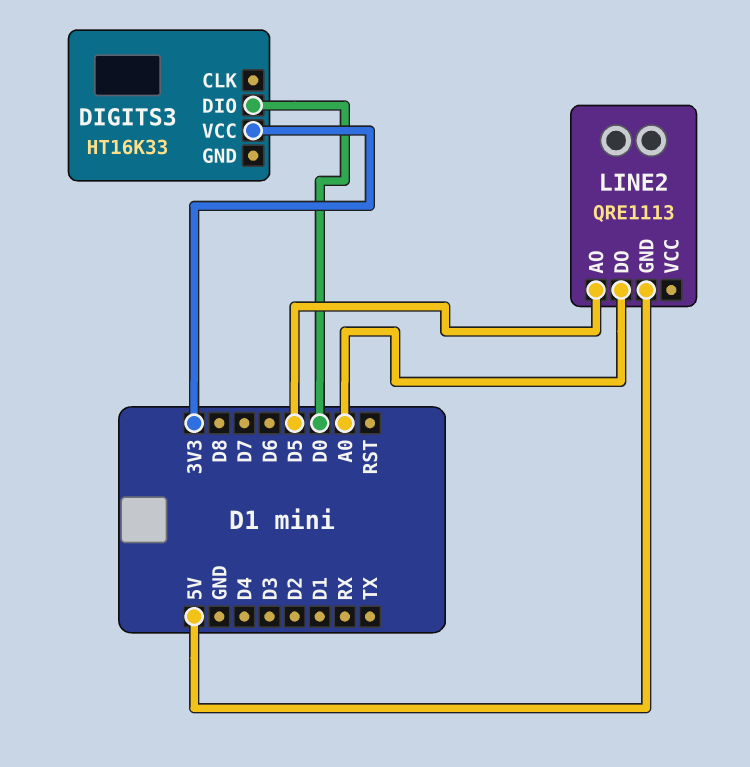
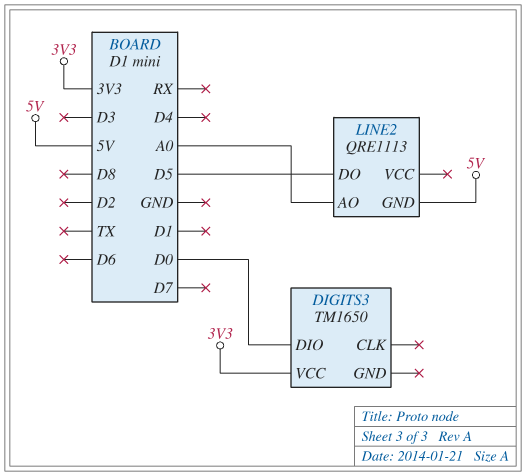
DIGITS3: HT16K33 -> TM1650
LINE2 pin AO: D5 -> A0
LINE2 pin DO: A0 -> D5

